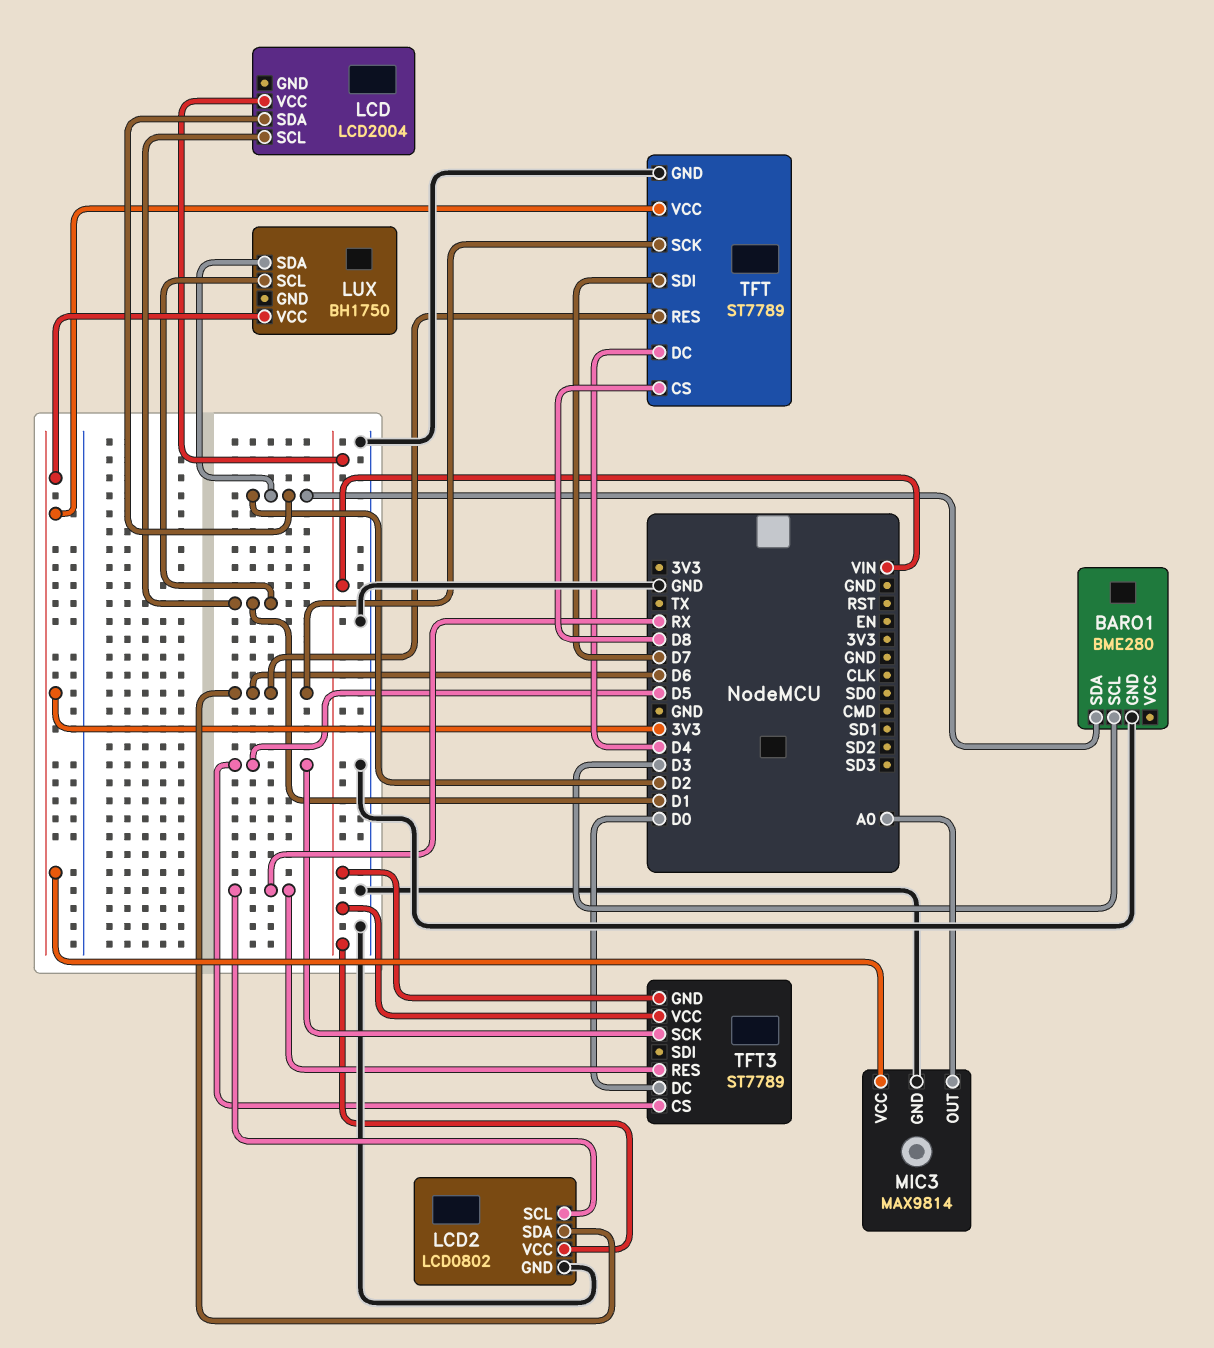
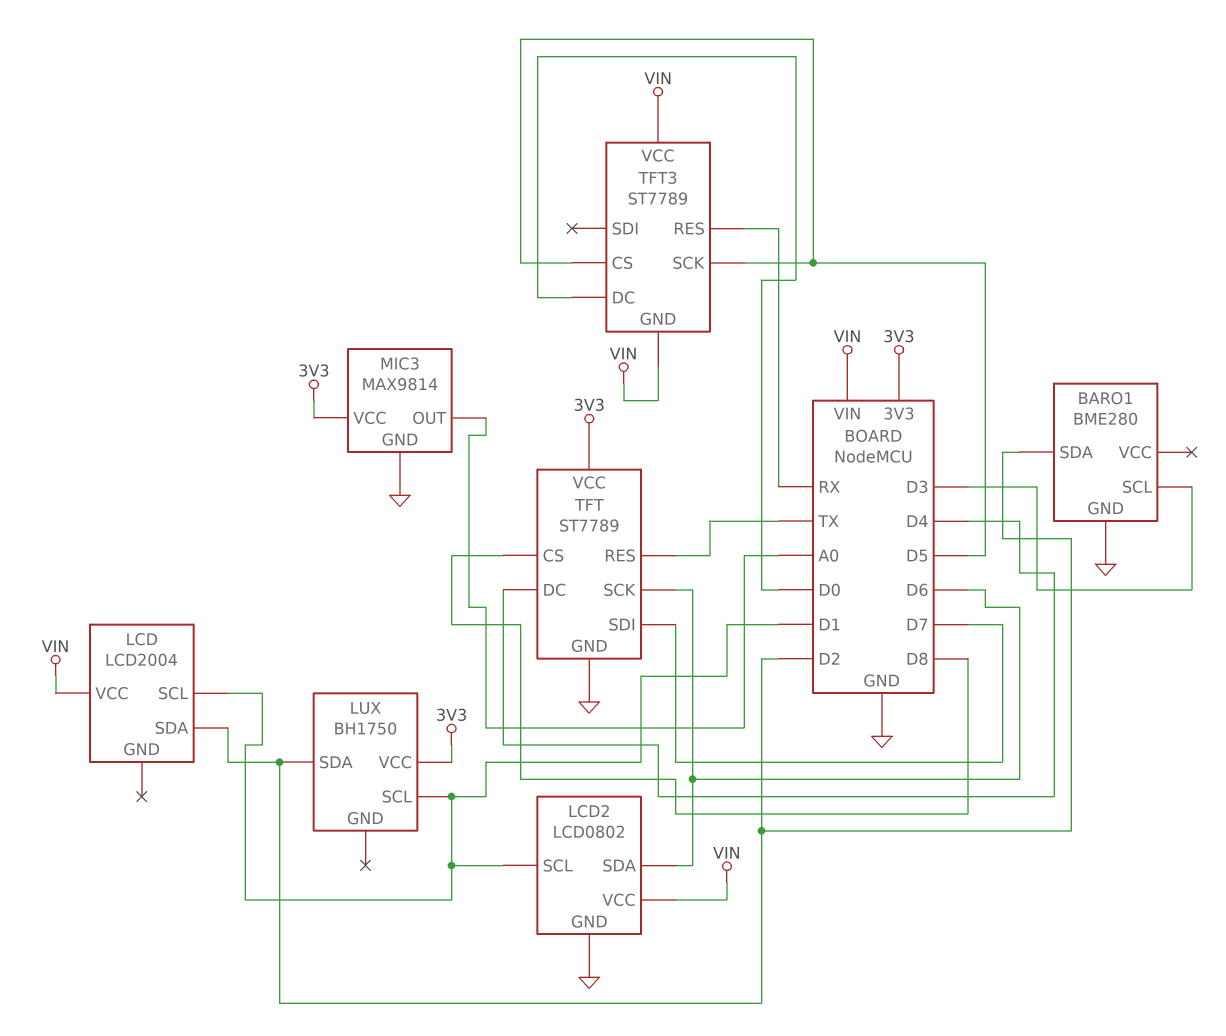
LCD2 pin SCL: RX -> D1
TFT pin RES: D6 -> TX

